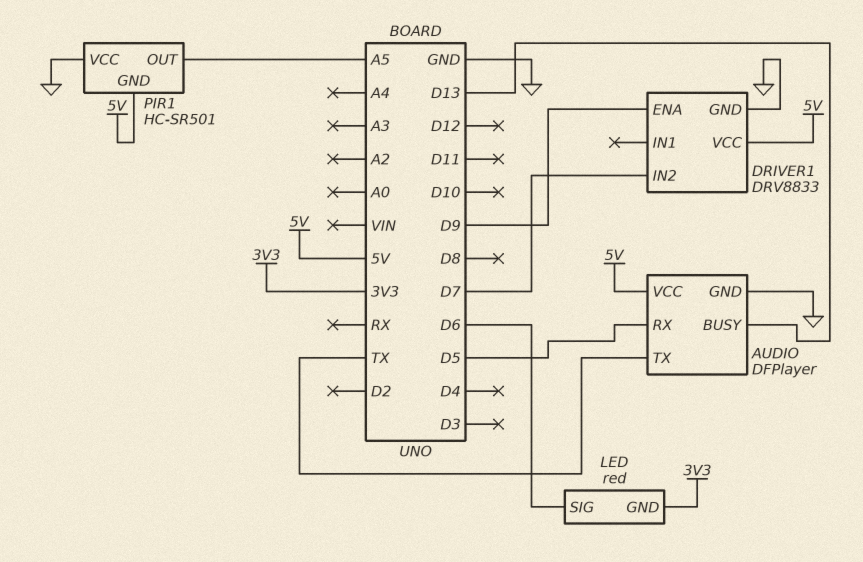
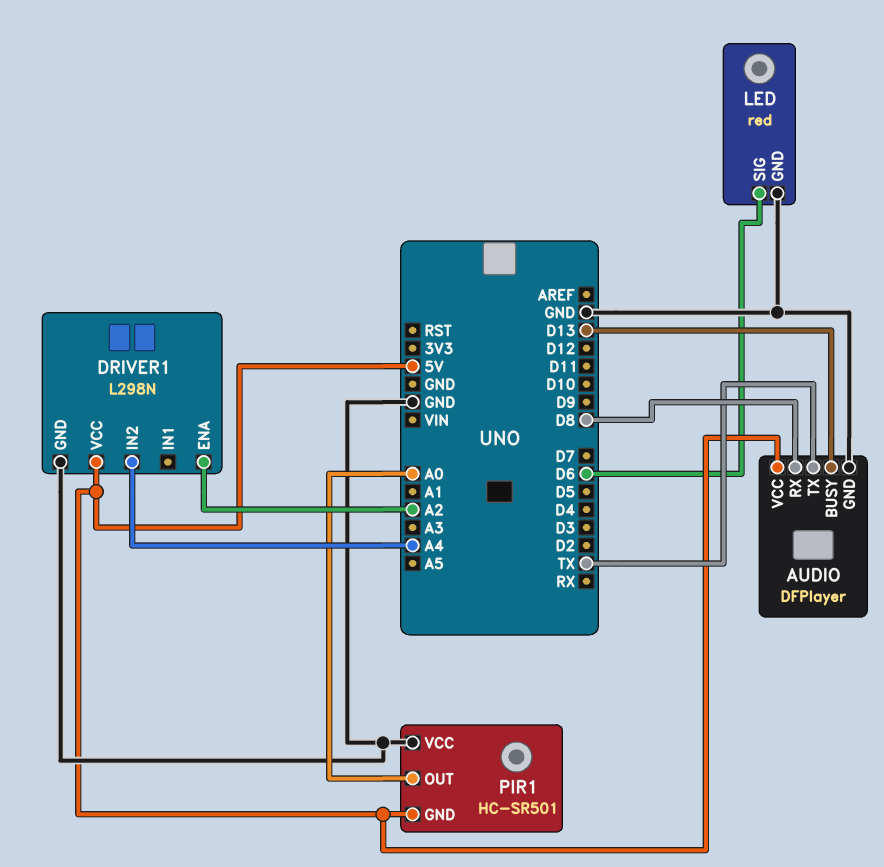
AUDIO pin RX: D5 -> D8
DRIVER1: DRV8833 -> L298N
DRIVER1 pin ENA: D9 -> A2
DRIVER1 pin IN2: D7 -> A4
LED pin GND: 3V3 -> GND
PIR1 pin OUT: A5 -> A0

